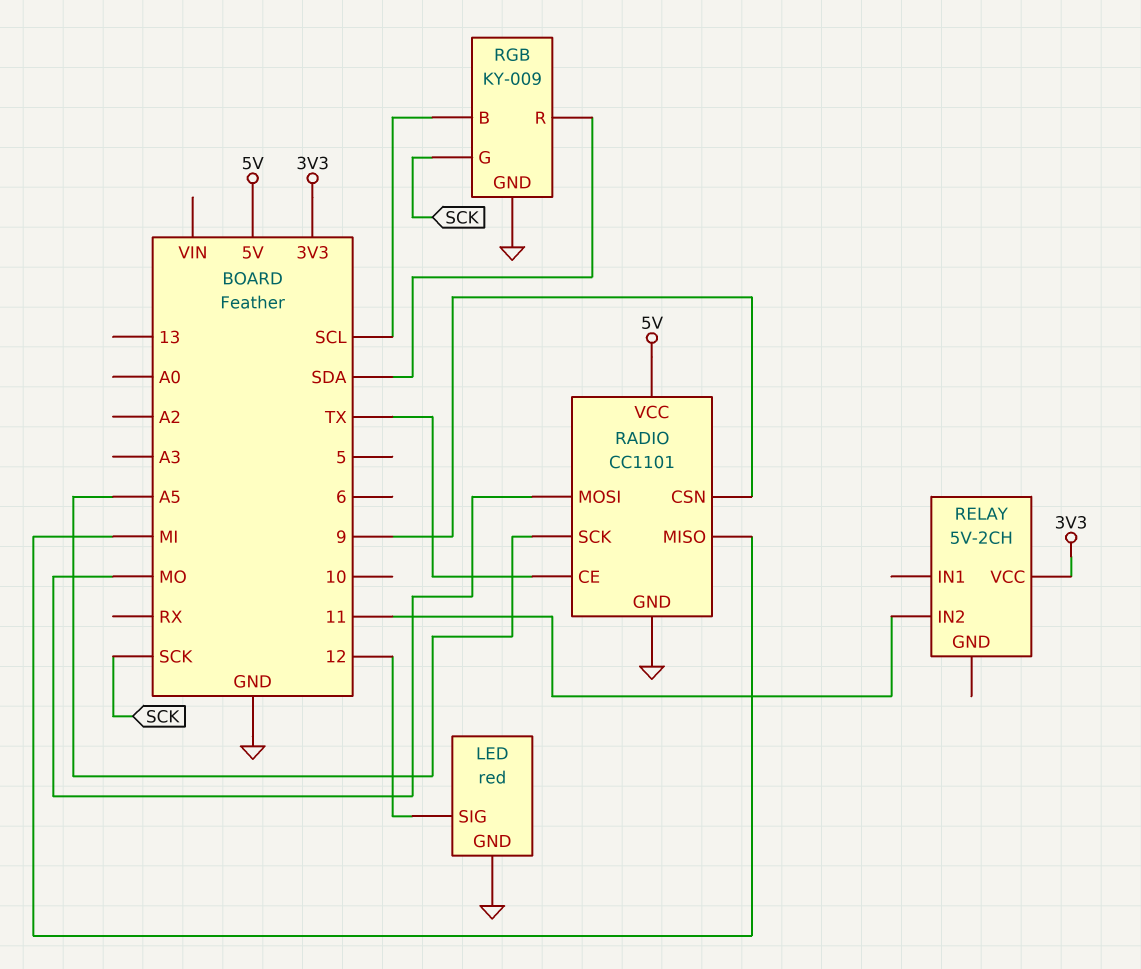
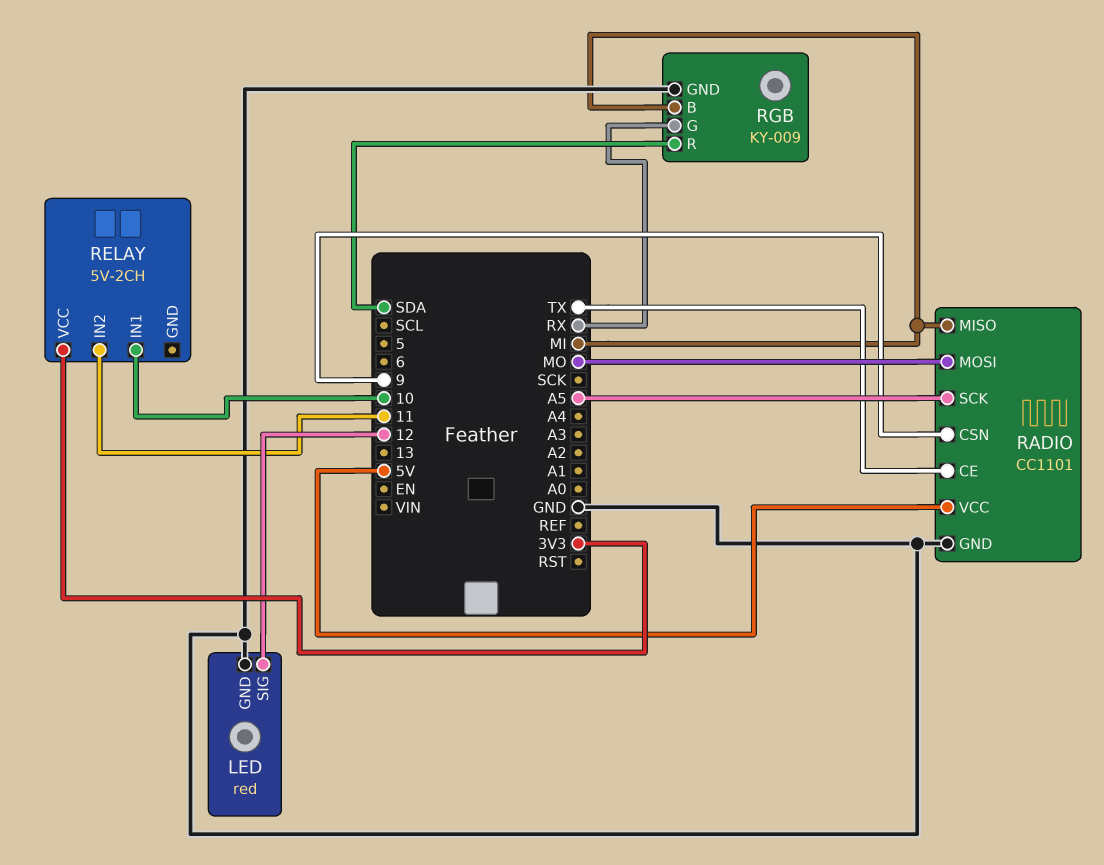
RELAY pin IN1: none -> 10
RGB pin B: SCL -> MI
RGB pin G: SCK -> RX

